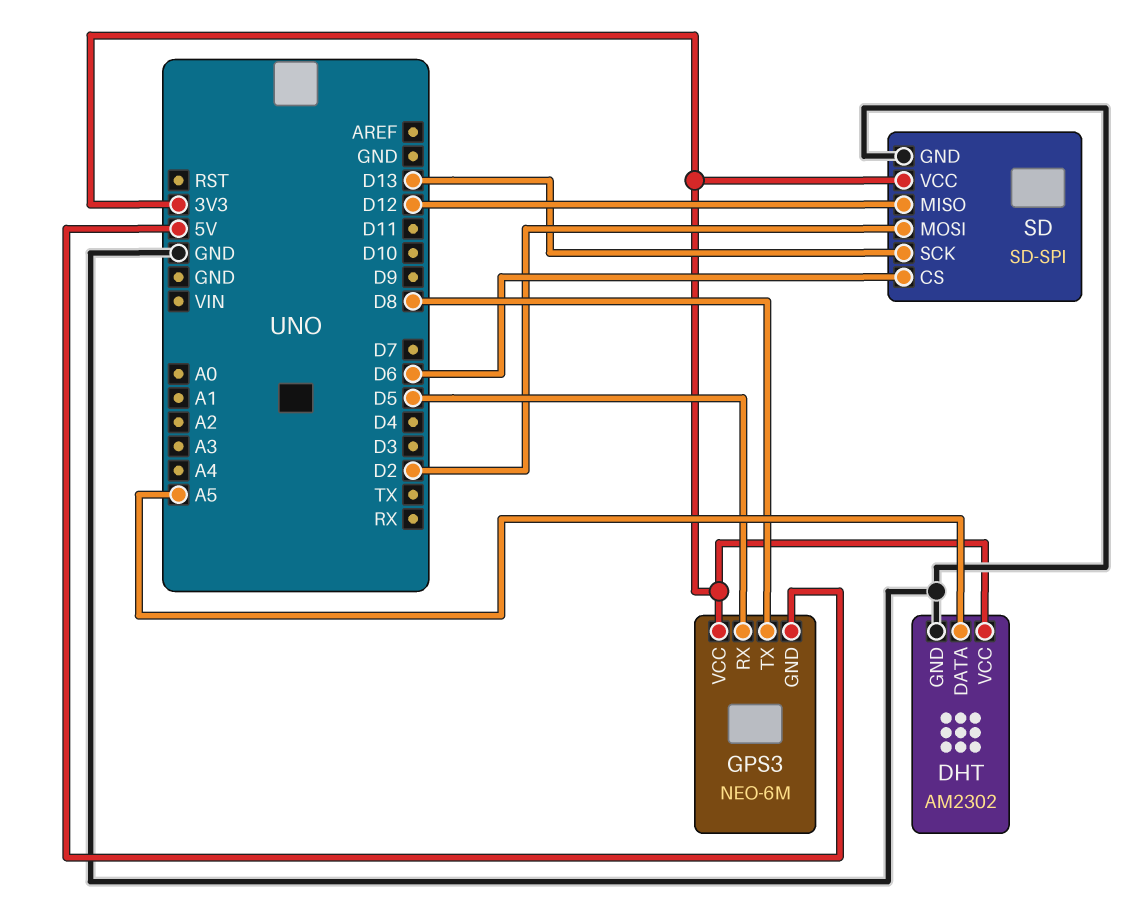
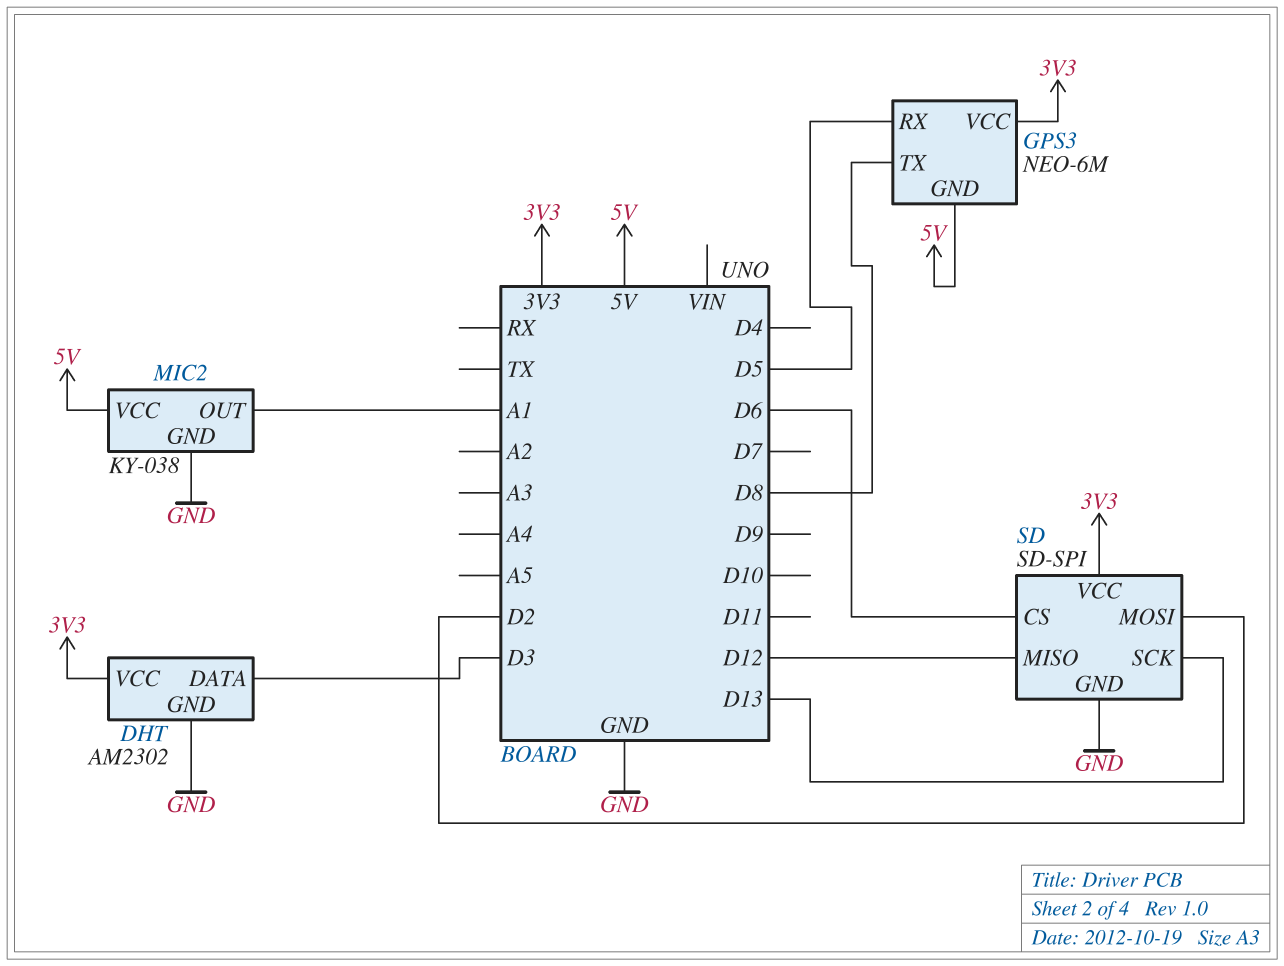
DHT pin DATA: A5 -> D3
MIC2: none -> KY-038
MIC2 pin GND: none -> GND
MIC2 pin OUT: none -> A1
MIC2 pin VCC: none -> 5V

